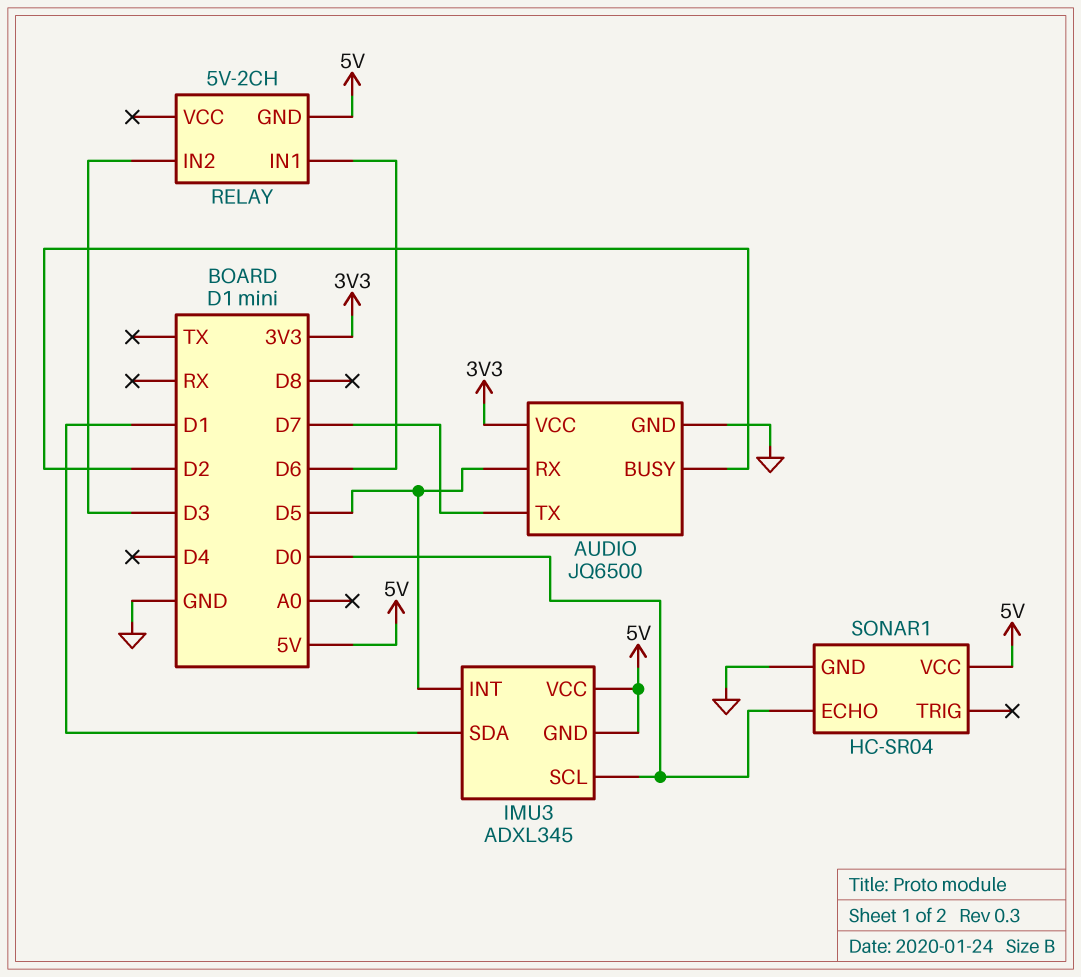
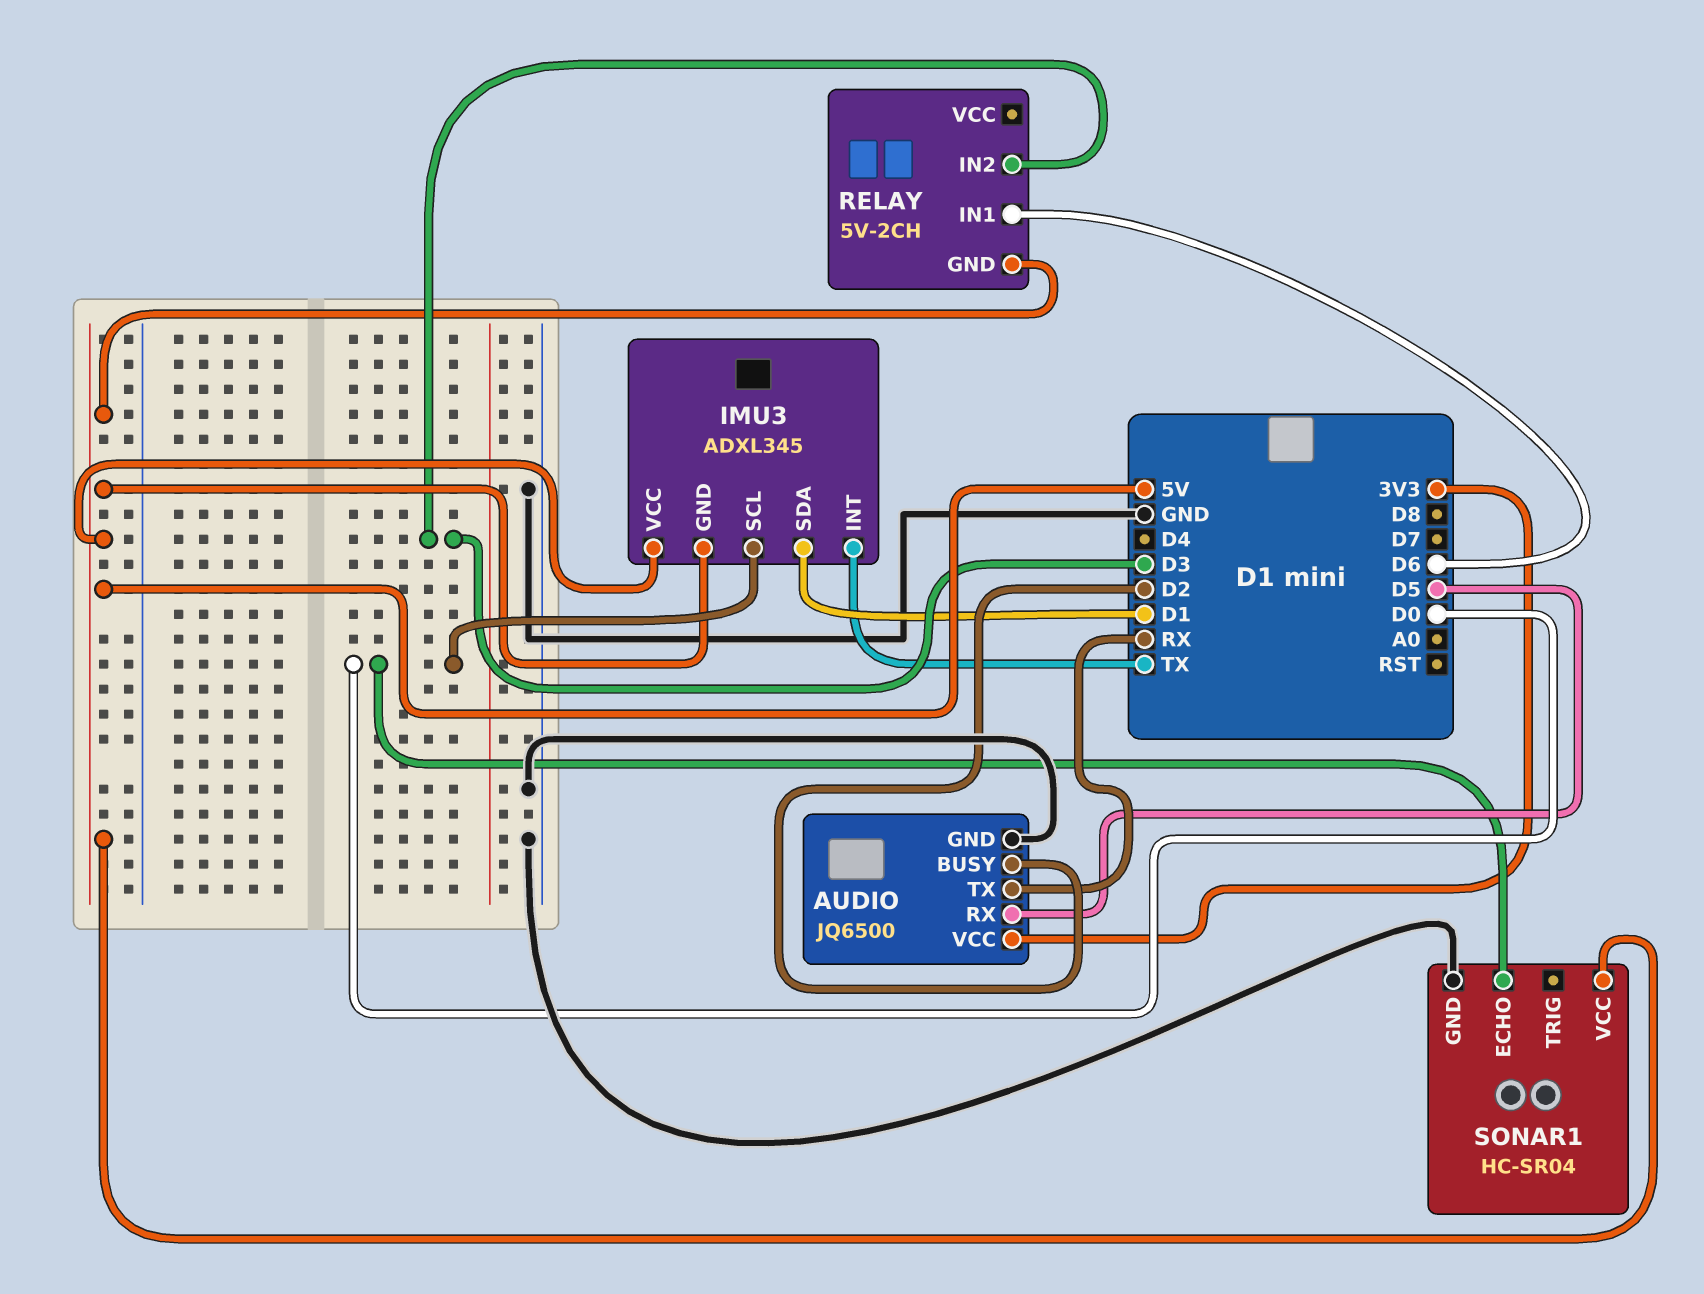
AUDIO pin TX: D7 -> RX
IMU3 pin INT: D5 -> TX

